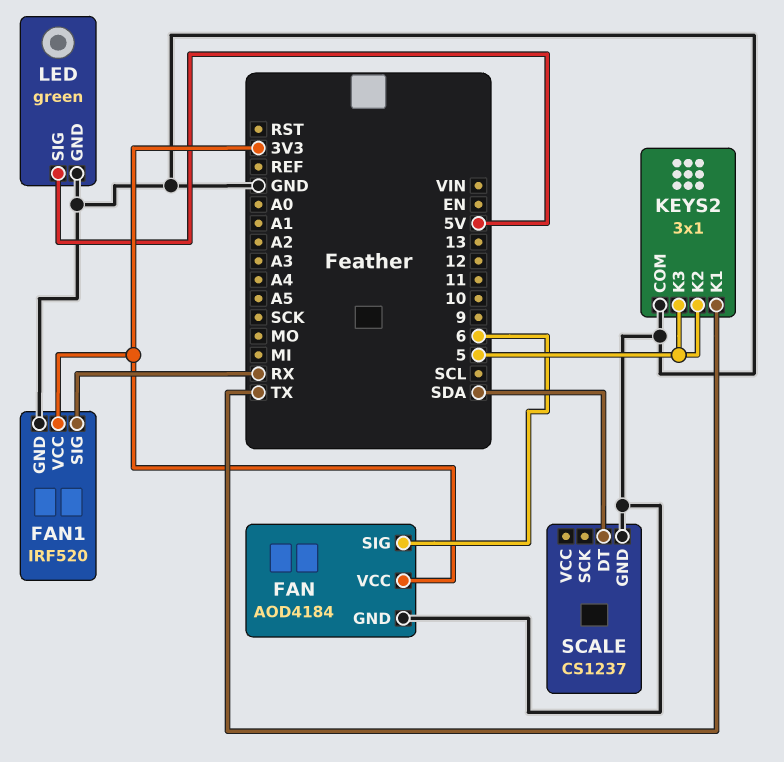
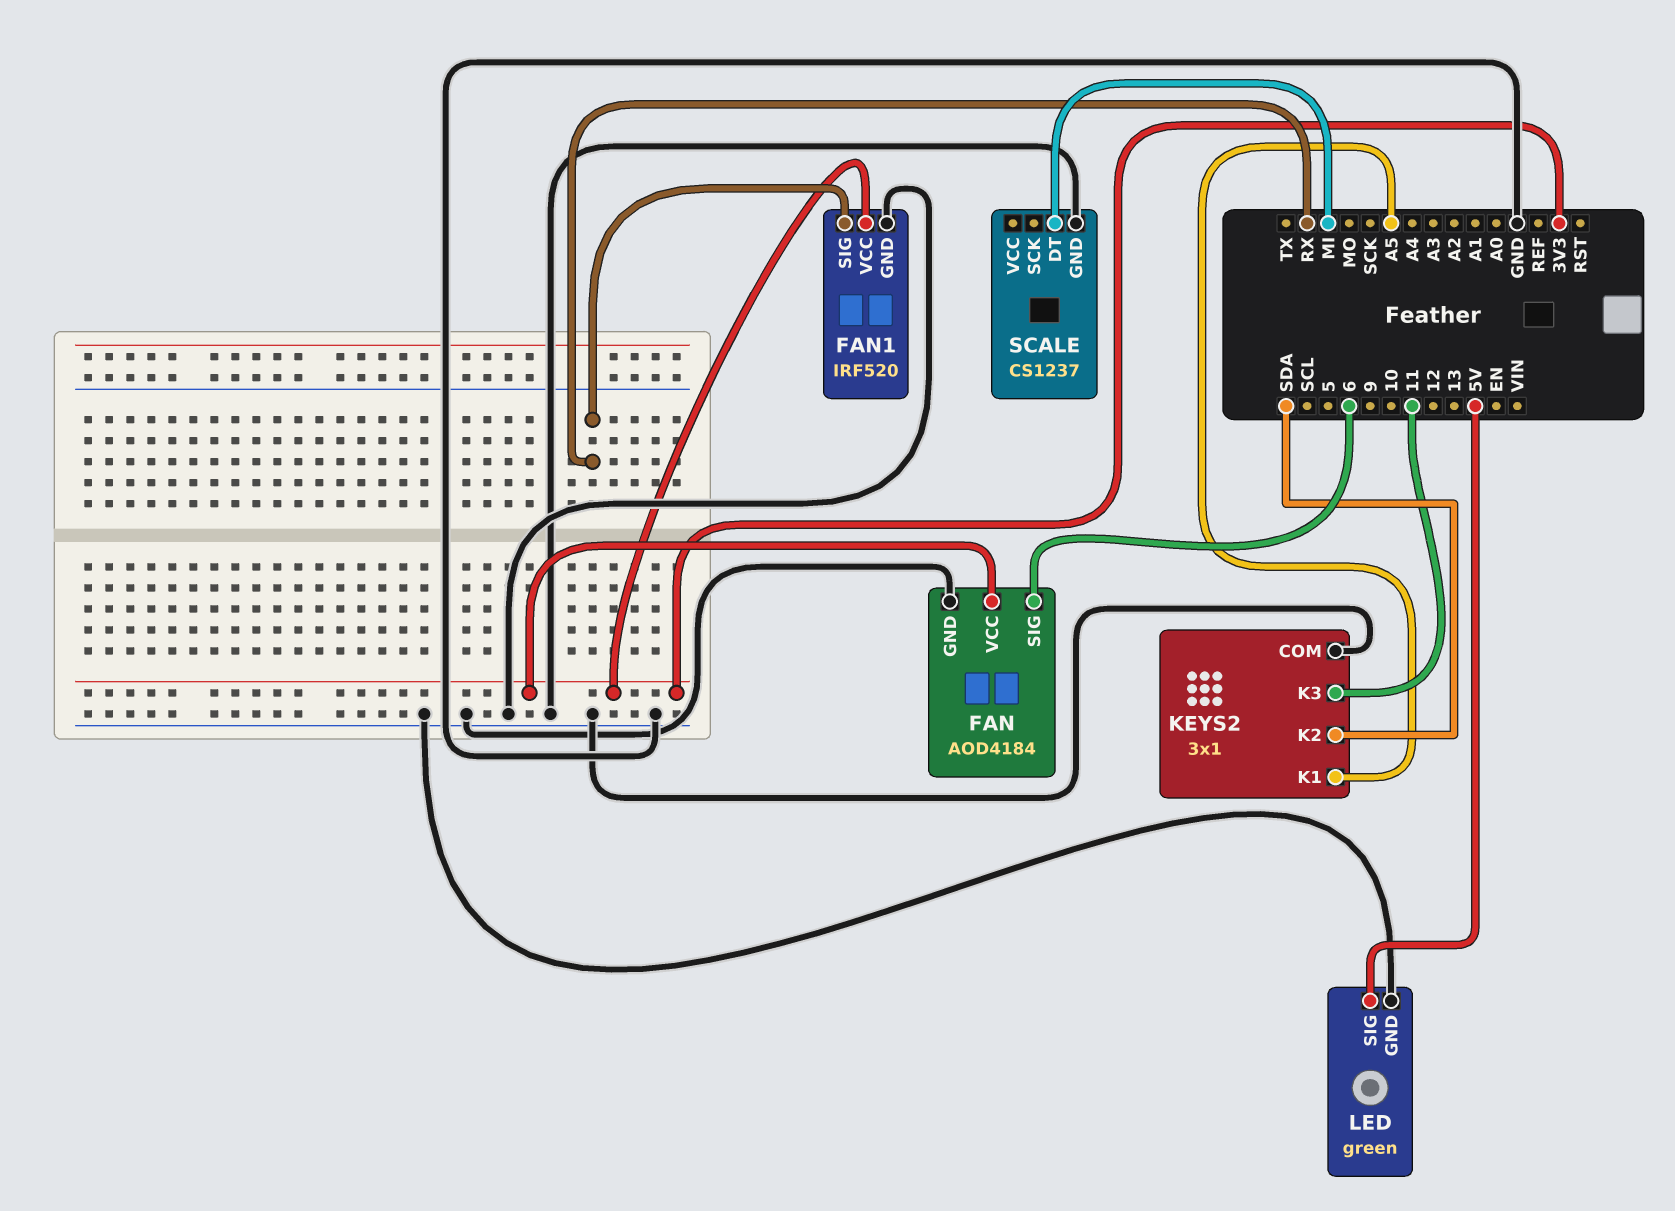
KEYS2 pin K1: TX -> A5
KEYS2 pin K2: 5 -> SDA
KEYS2 pin K3: 5 -> 11
SCALE pin DT: SDA -> MI

